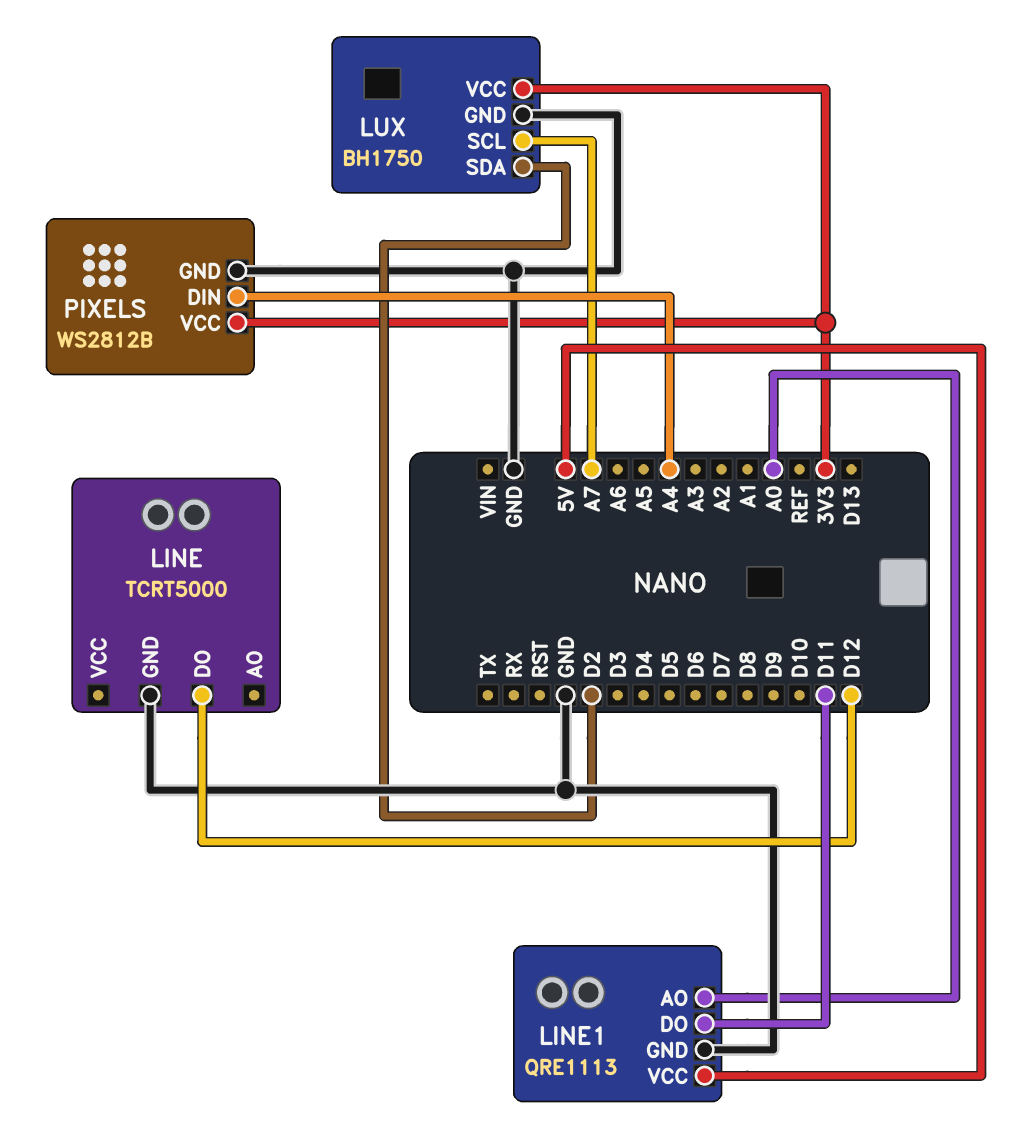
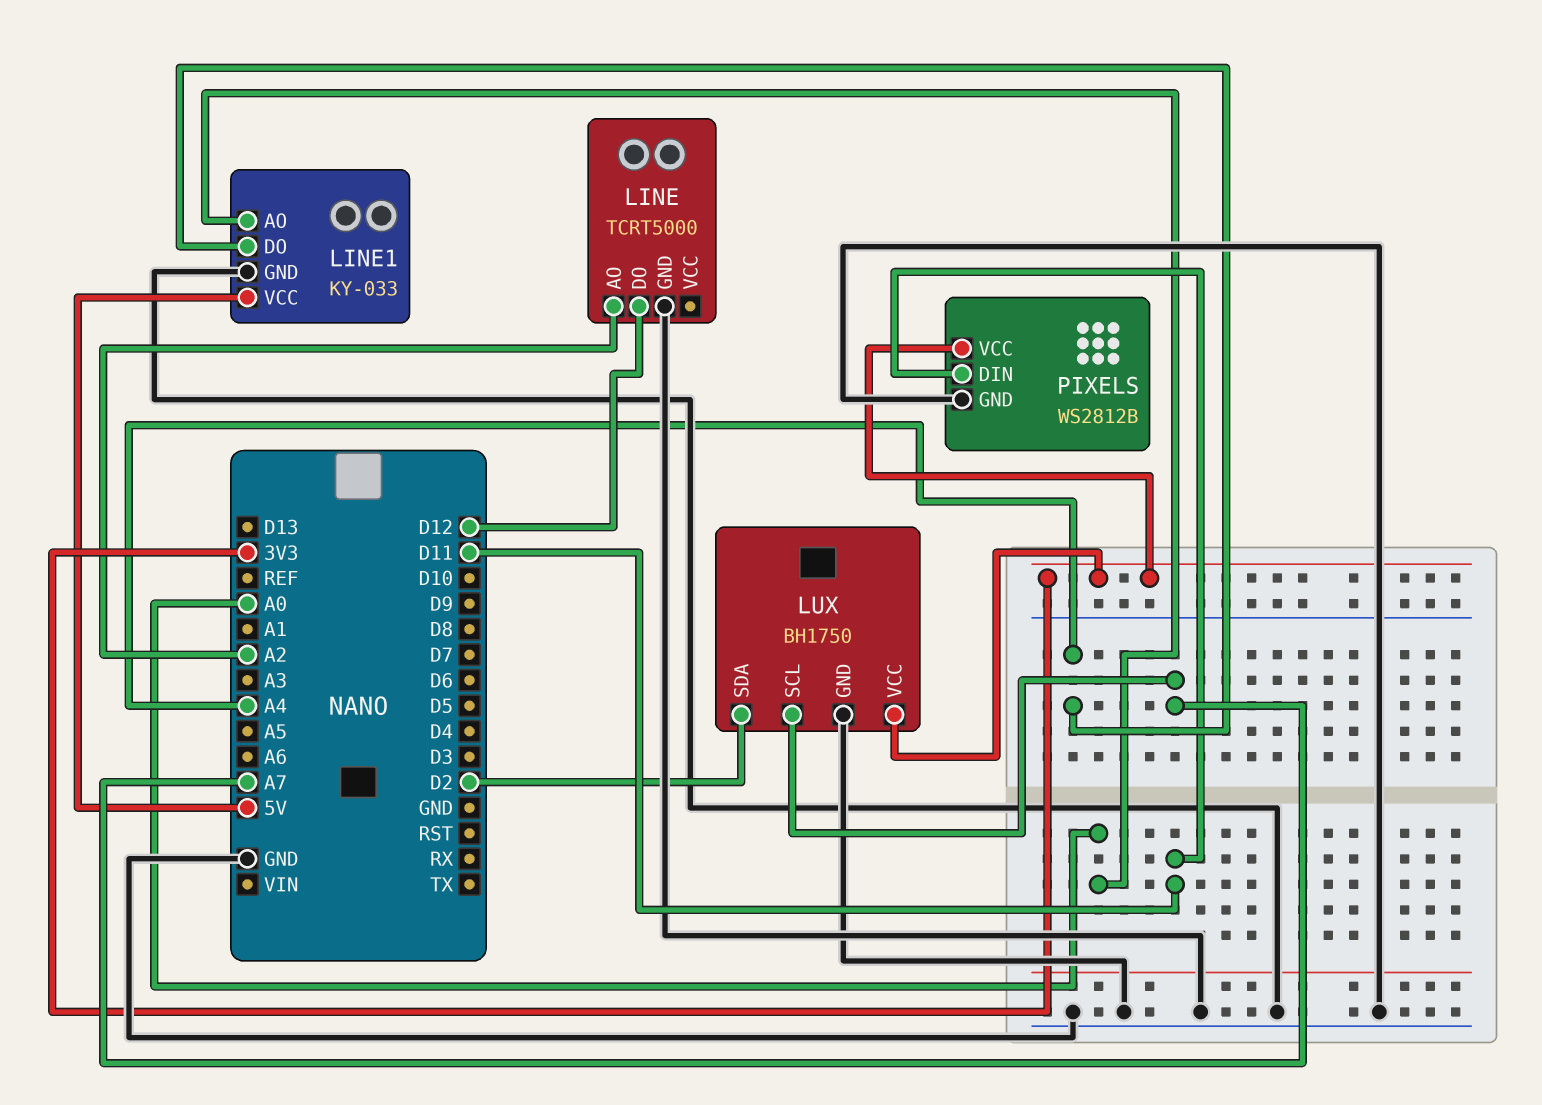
LINE pin AO: none -> A2
LINE1: QRE1113 -> KY-033
LINE1 pin DO: D11 -> A4
PIXELS pin DIN: A4 -> D11

